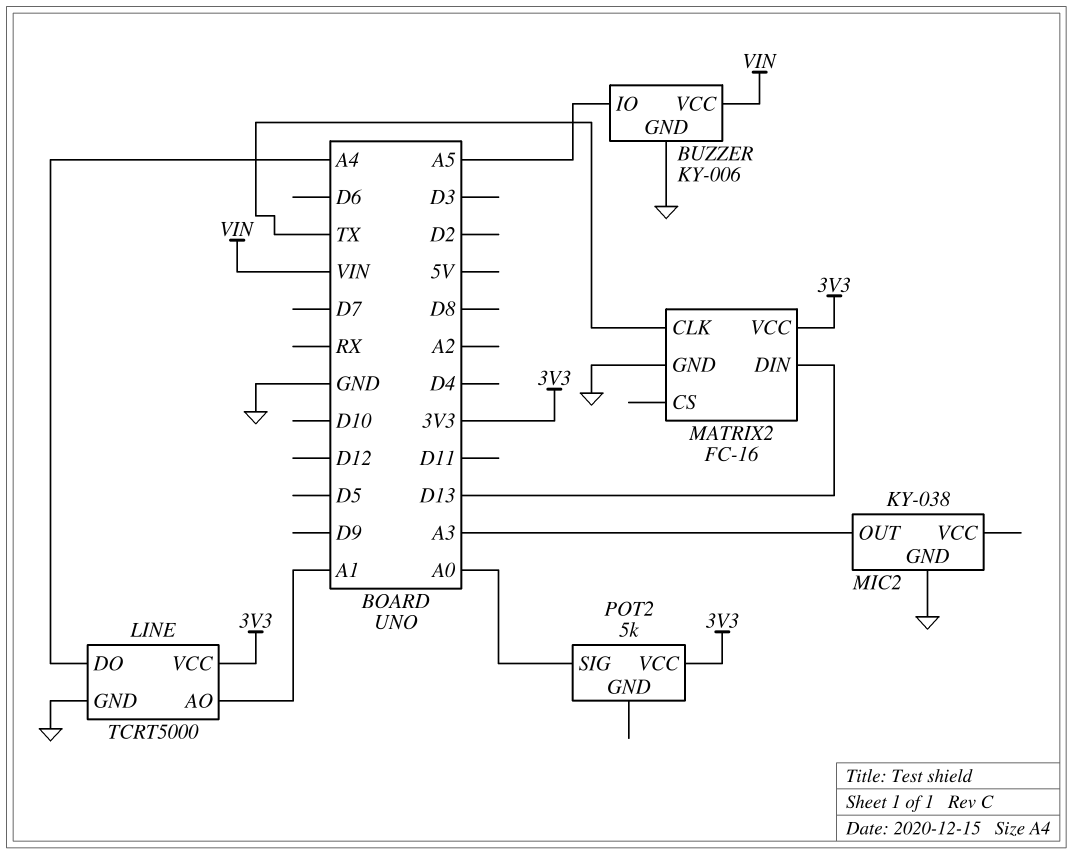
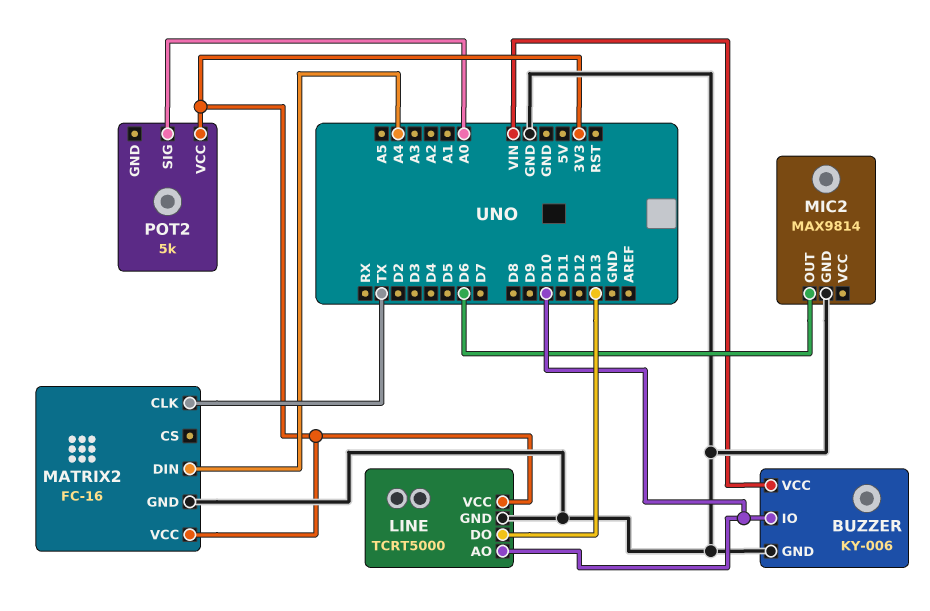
BUZZER pin IO: A5 -> D10
LINE pin AO: A1 -> D10
LINE pin DO: A4 -> D13
MATRIX2 pin DIN: D13 -> A4
MIC2: KY-038 -> MAX9814
MIC2 pin OUT: A3 -> D6

